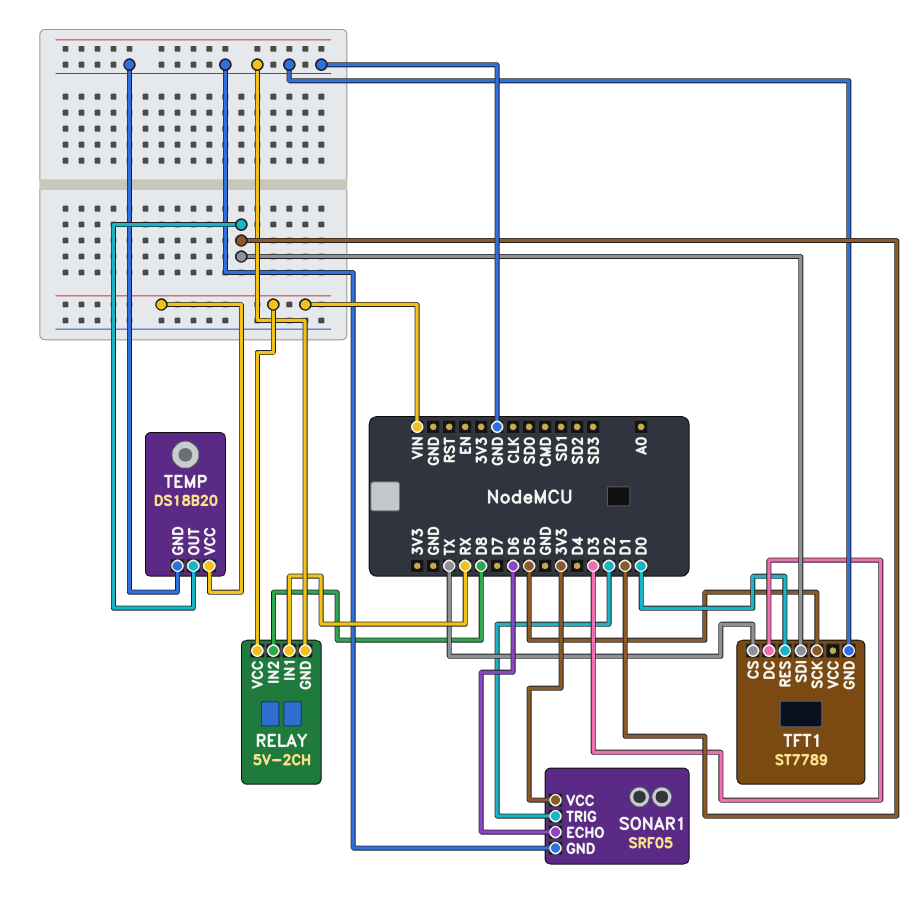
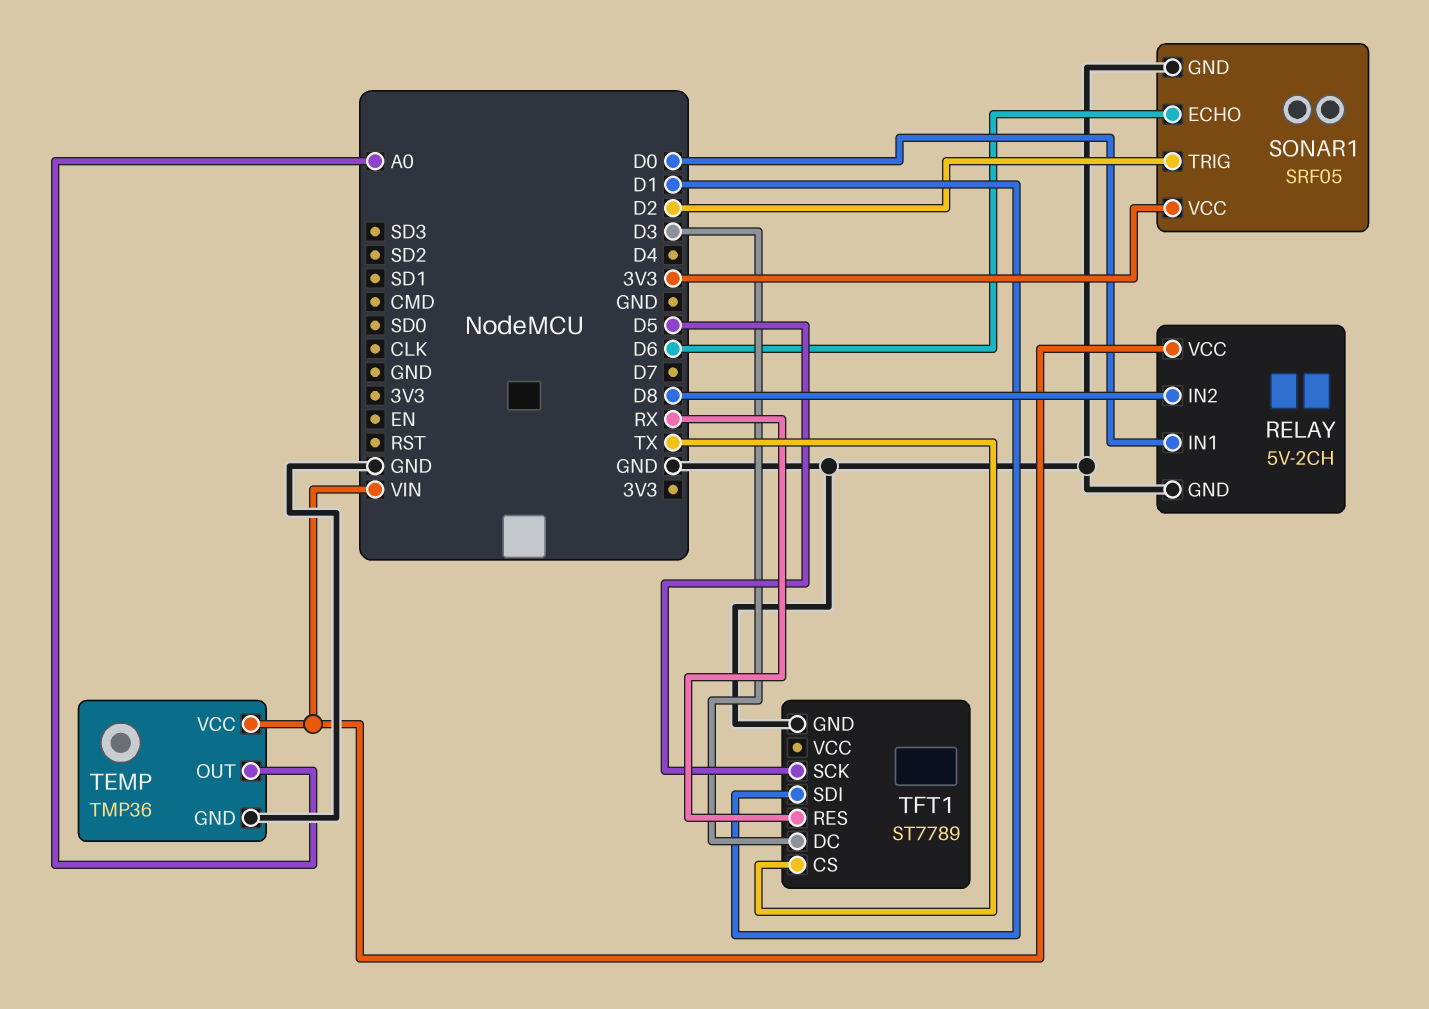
RELAY pin IN1: RX -> D0
TEMP: DS18B20 -> TMP36
TEMP pin OUT: D1 -> A0
TFT1 pin RES: D0 -> RX

